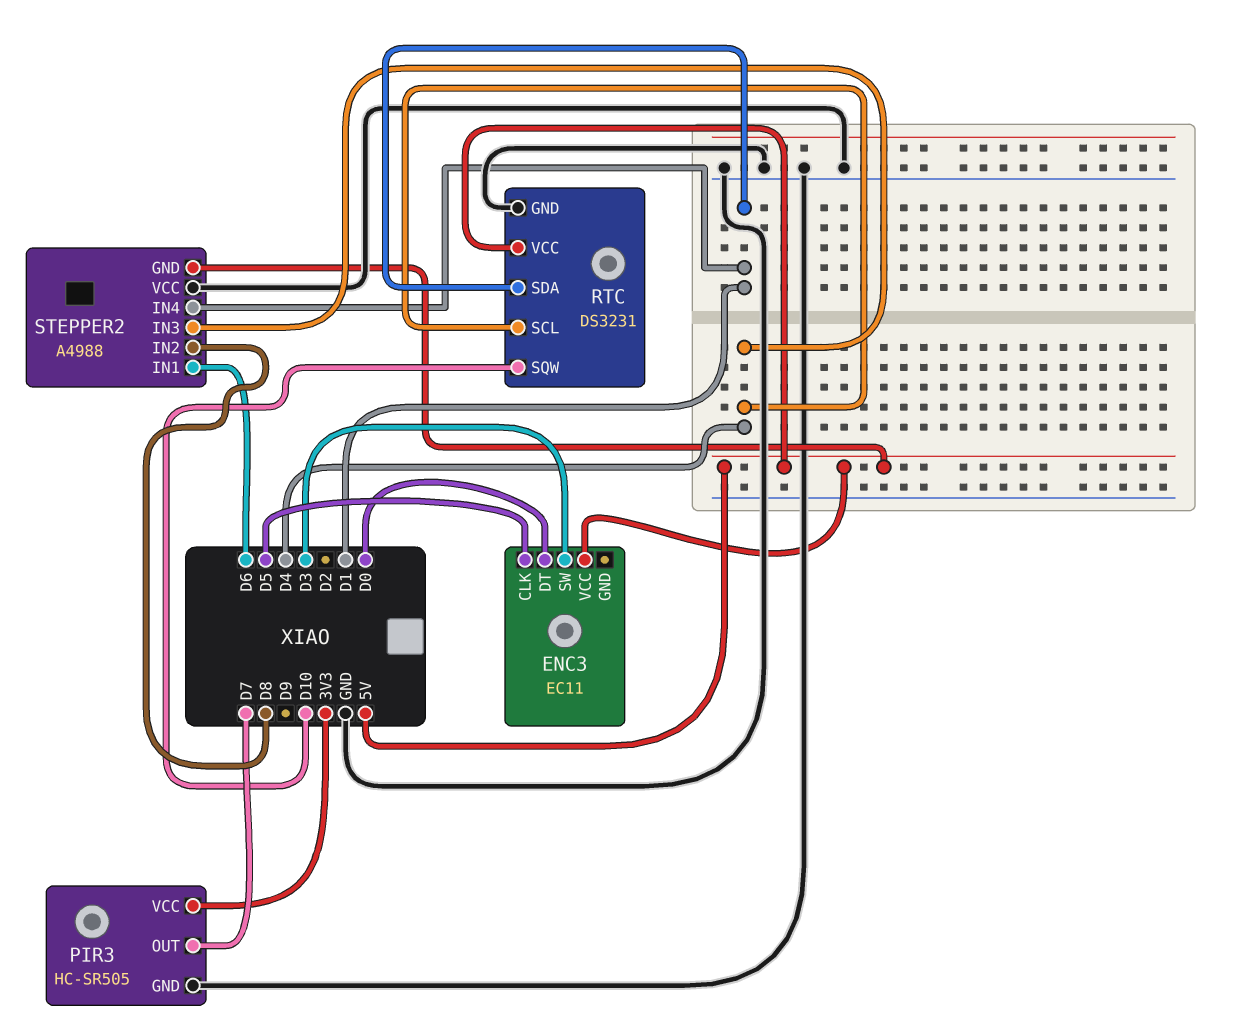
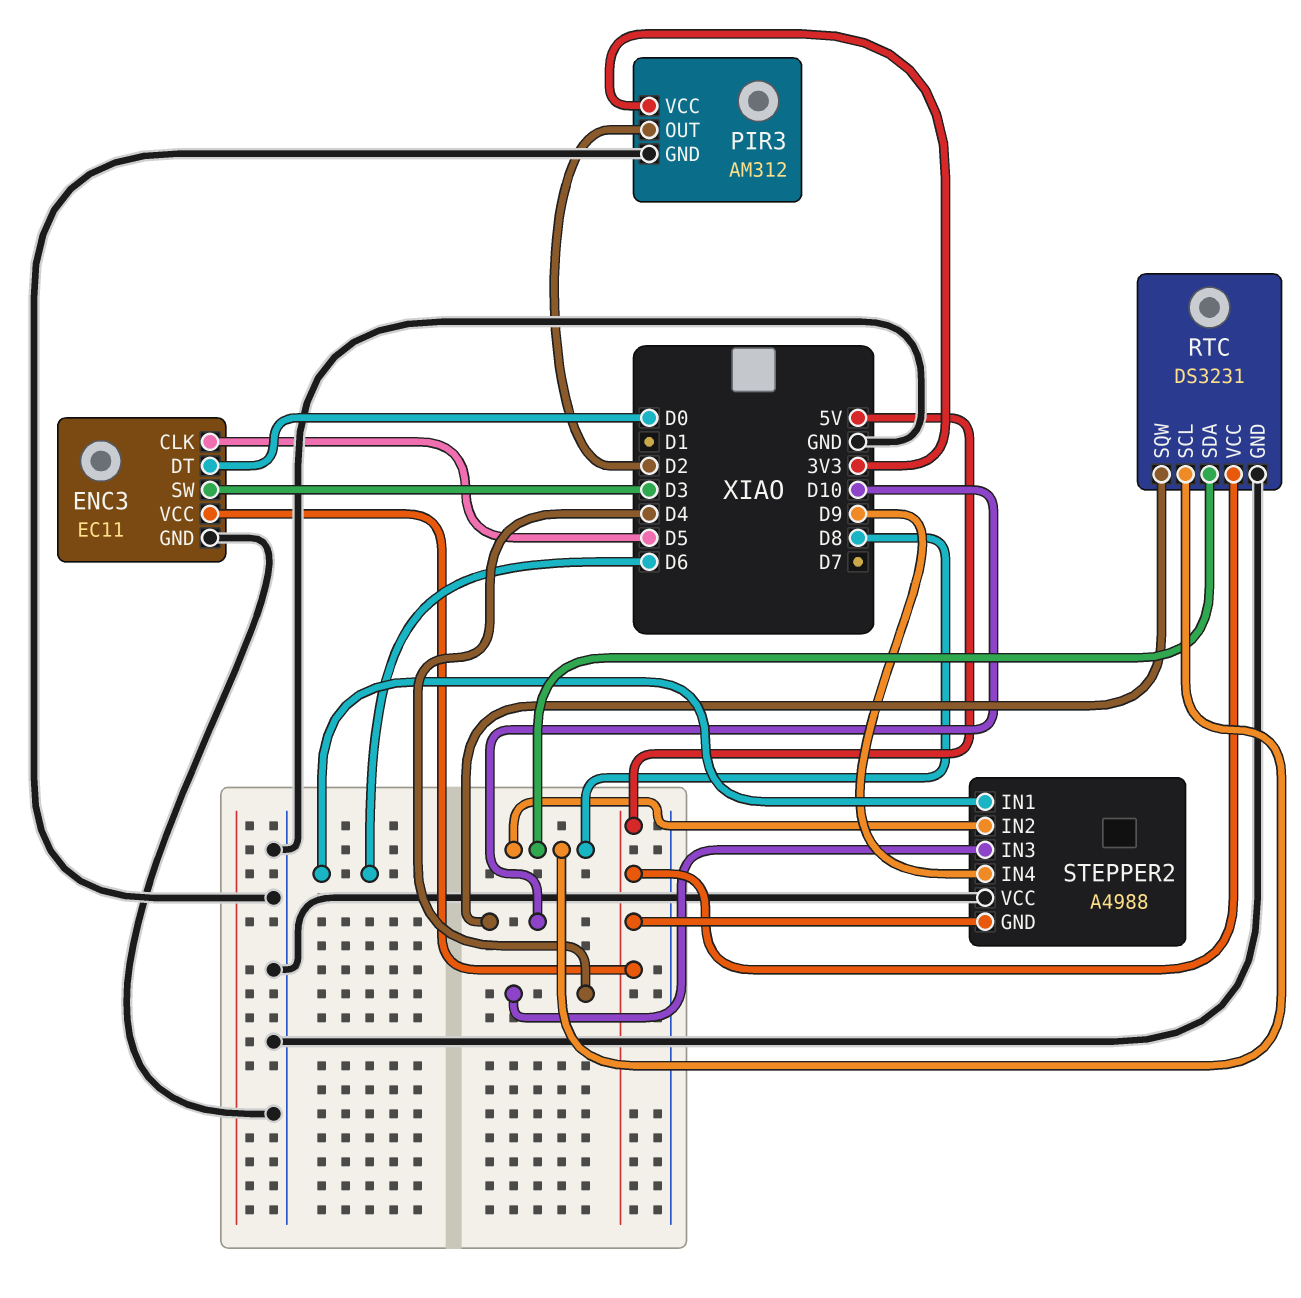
ENC3 pin GND: none -> GND
PIR3: HC-SR505 -> AM312
PIR3 pin OUT: D7 -> D2
RTC pin SCL: D4 -> D8
RTC pin SDA: D1 -> D8
STEPPER2 pin IN4: D1 -> D9

